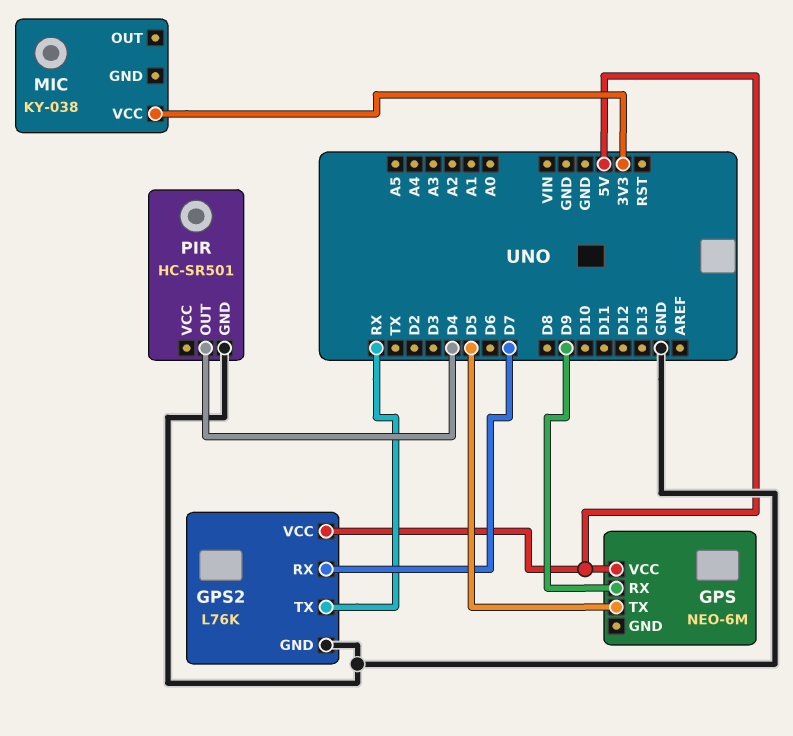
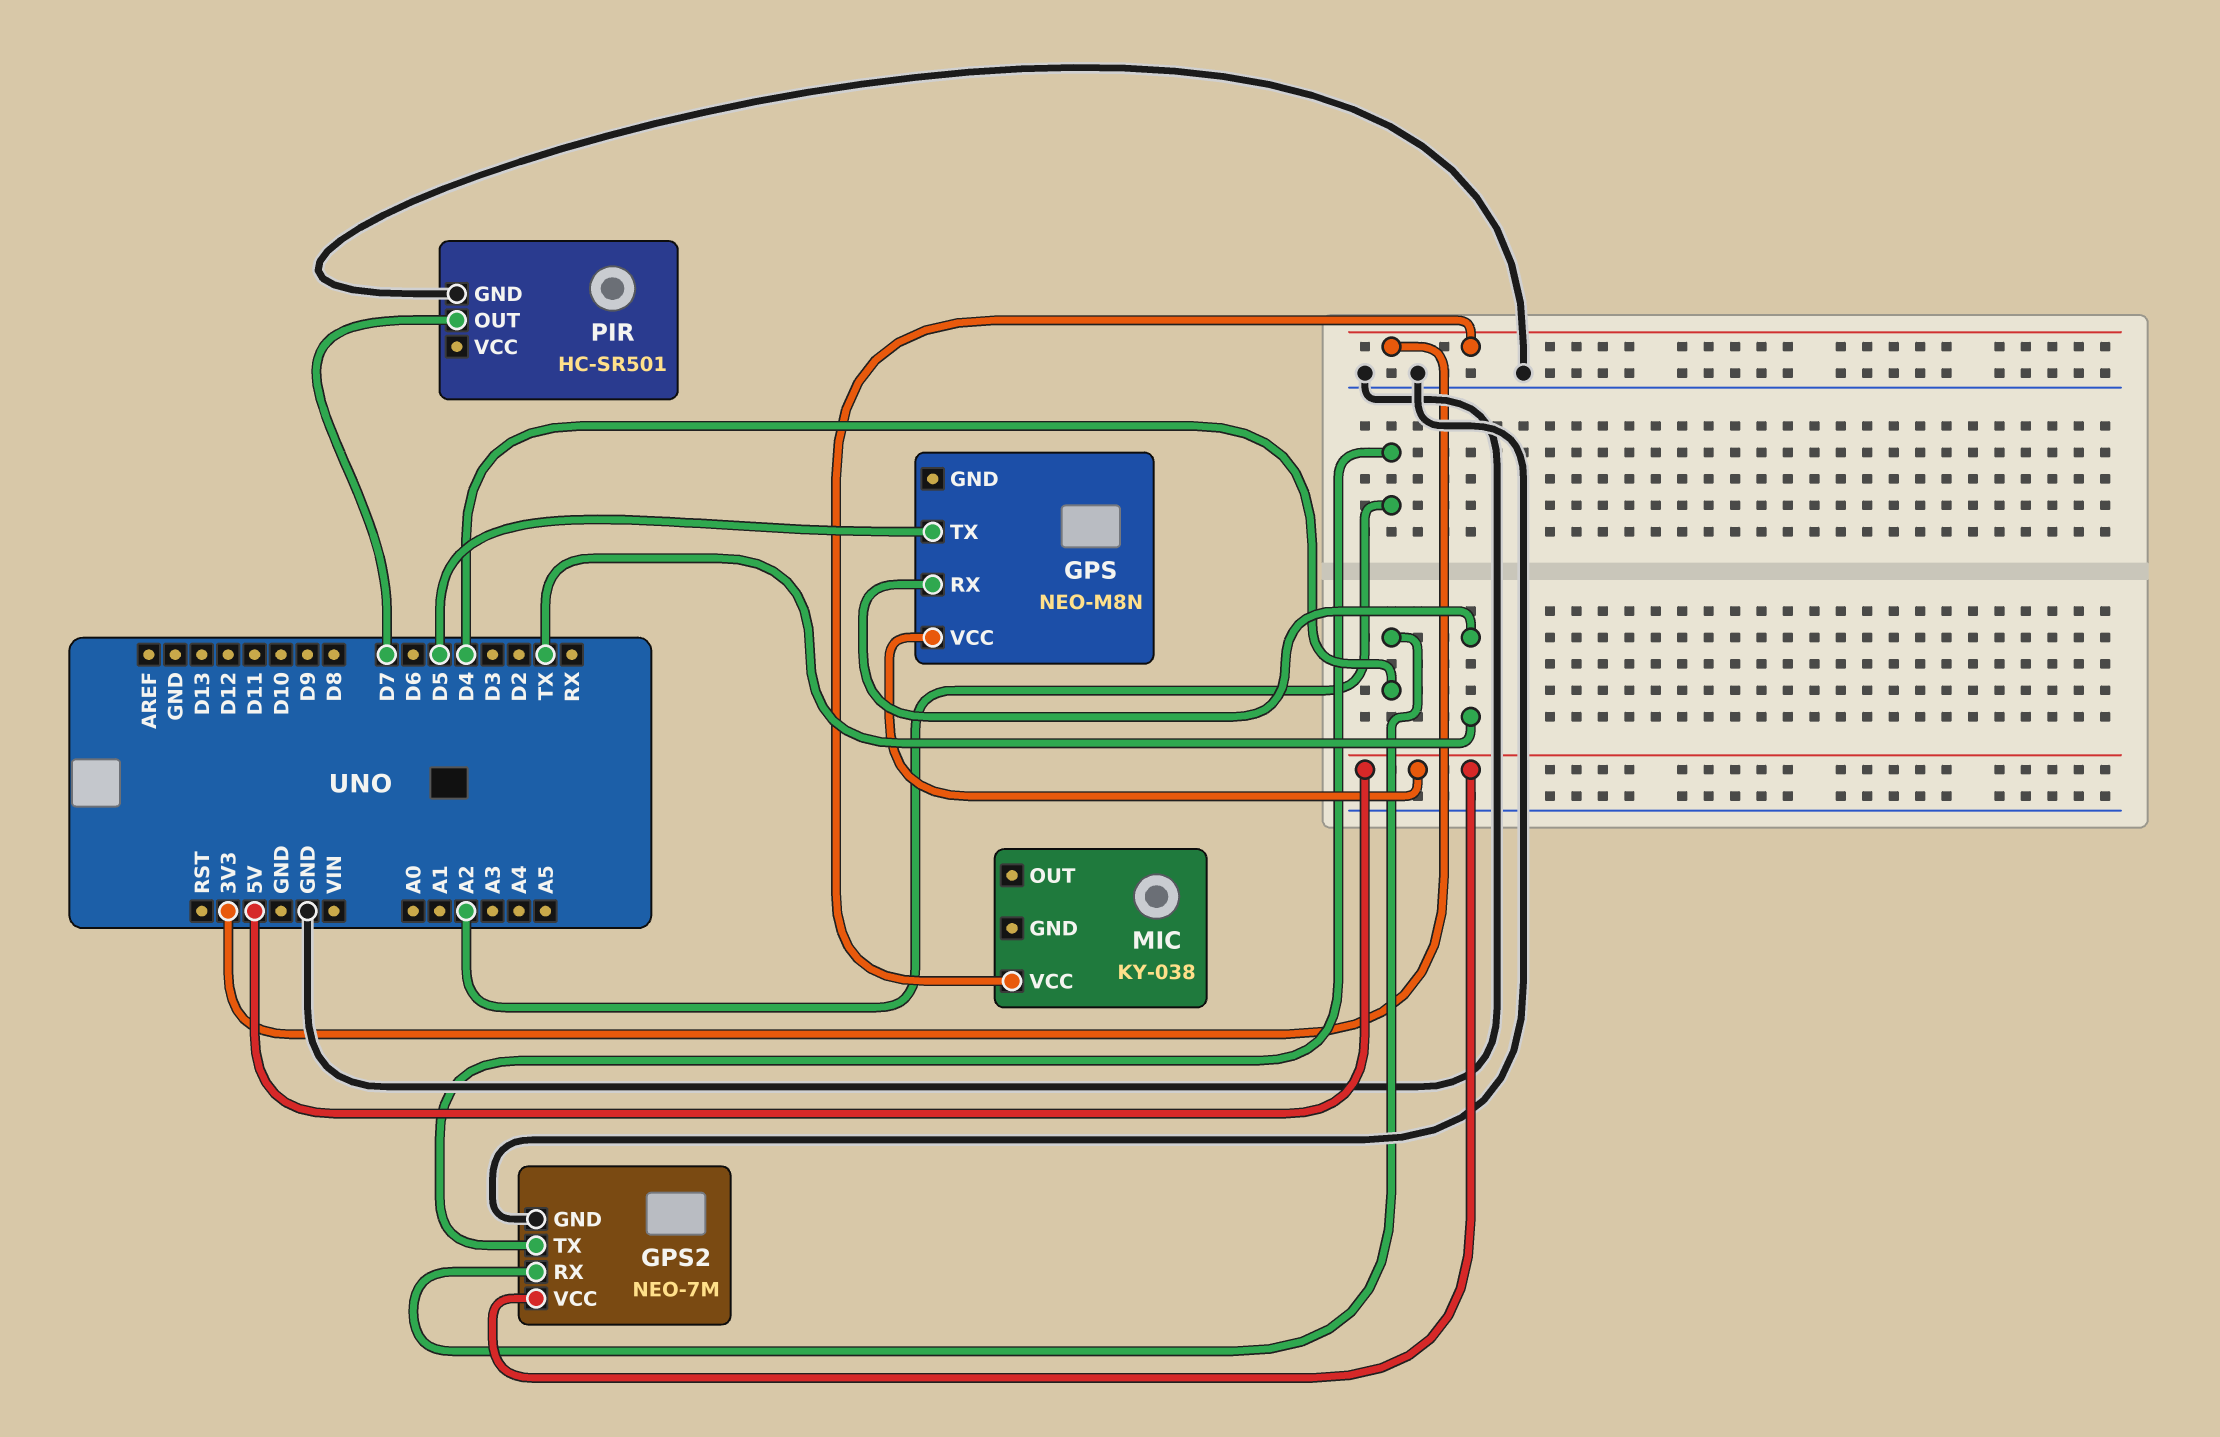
GPS: NEO-6M -> NEO-M8N
GPS pin RX: D9 -> TX
GPS2: L76K -> NEO-7M
GPS2 pin RX: D7 -> D4
GPS2 pin TX: RX -> A2
PIR pin OUT: D4 -> D7

